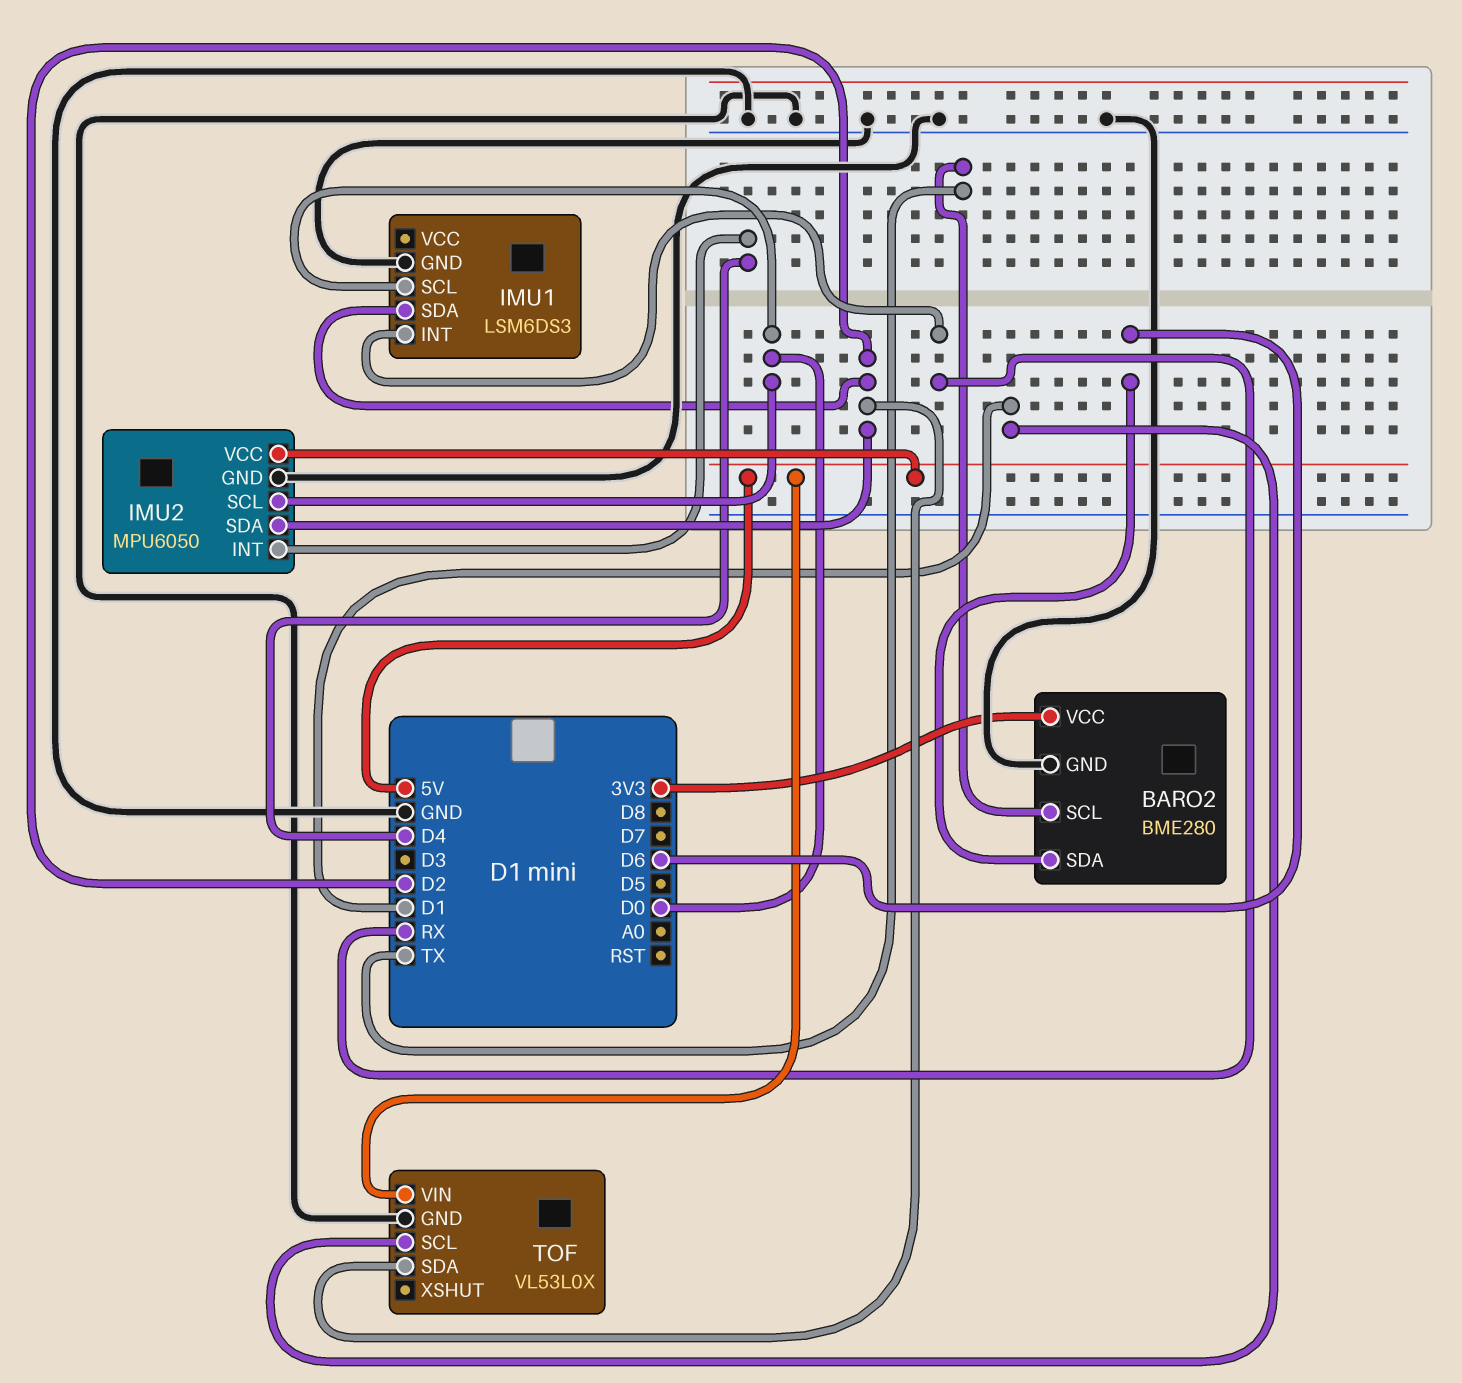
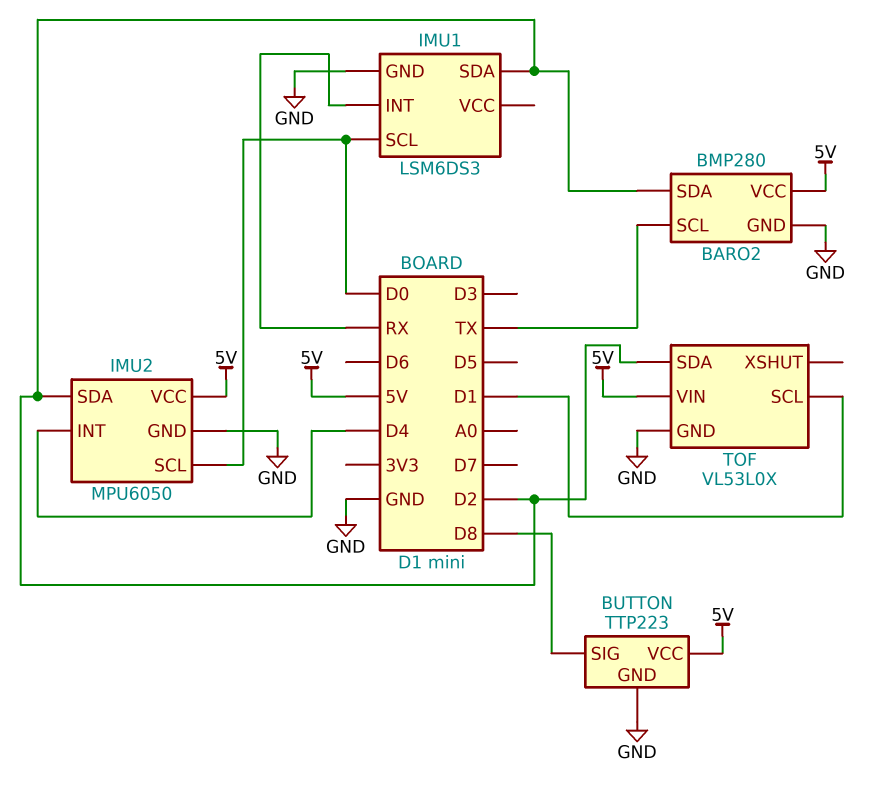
BARO2: BME280 -> BMP280
BARO2 pin SDA: D6 -> D2
BARO2 pin VCC: 3V3 -> 5V
BUTTON: none -> TTP223
BUTTON pin GND: none -> GND
BUTTON pin SIG: none -> D8
BUTTON pin VCC: none -> 5V

